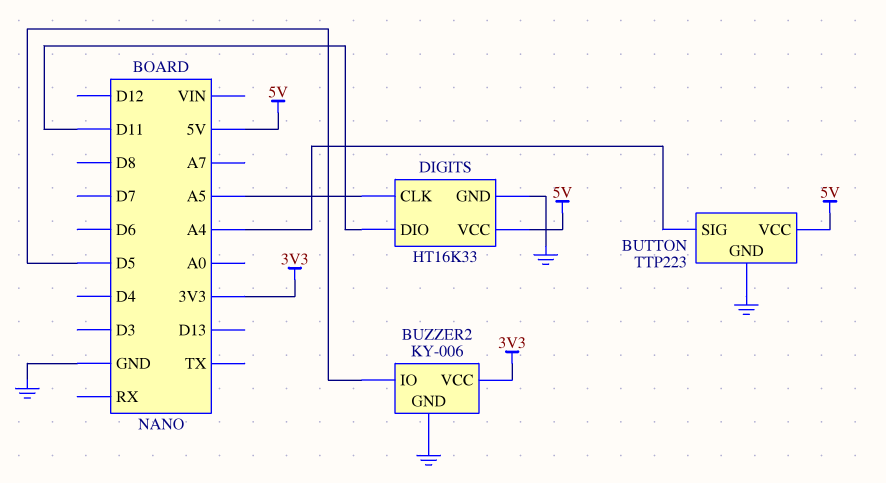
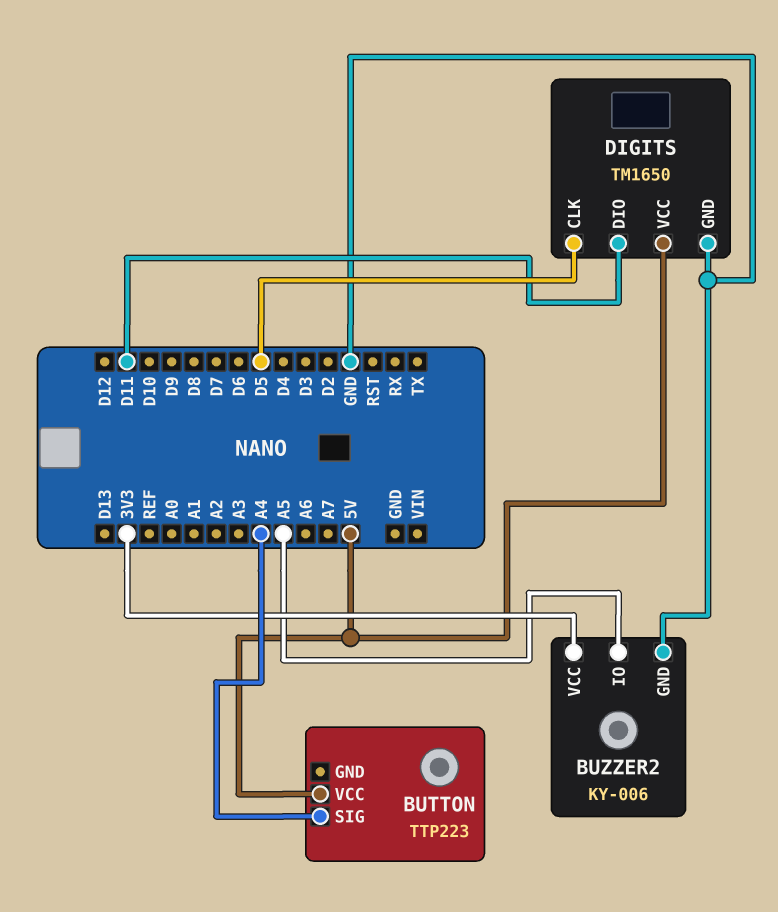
BUTTON pin GND: GND -> none
BUZZER2 pin IO: D5 -> A5
DIGITS: HT16K33 -> TM1650
DIGITS pin CLK: A5 -> D5

